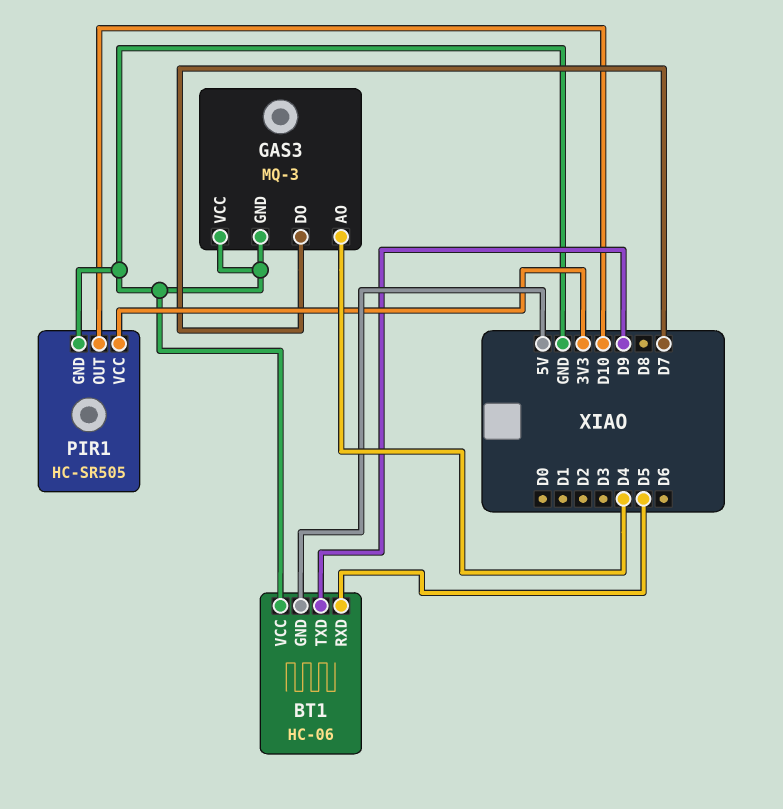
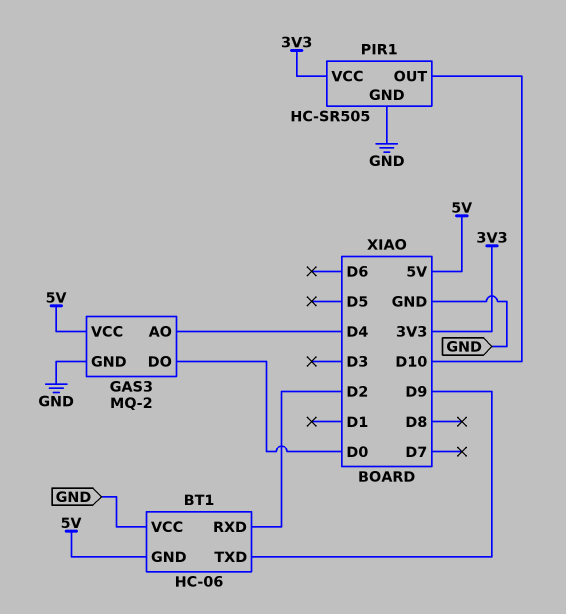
BT1 pin RXD: D5 -> D2
GAS3: MQ-3 -> MQ-2
GAS3 pin DO: D7 -> D0
GAS3 pin VCC: GND -> 5V

